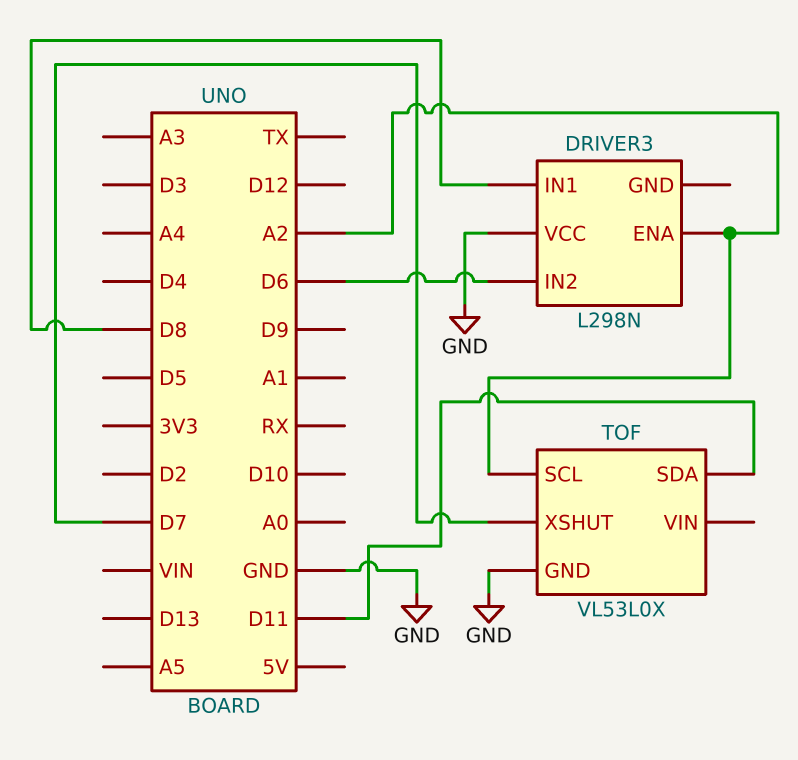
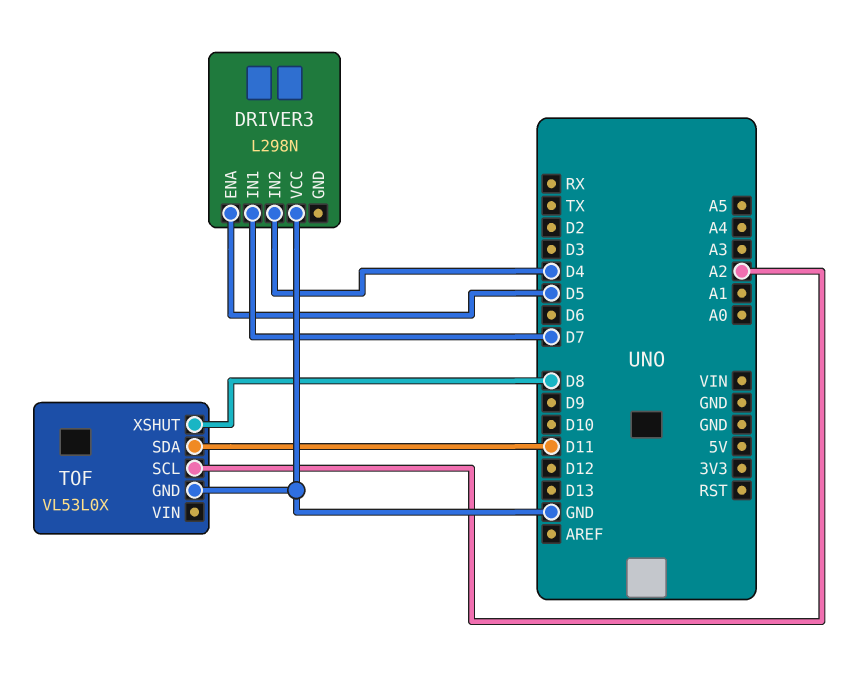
DRIVER3 pin ENA: A2 -> D5
DRIVER3 pin IN1: D8 -> D7
DRIVER3 pin IN2: D6 -> D4
TOF pin XSHUT: D7 -> D8

